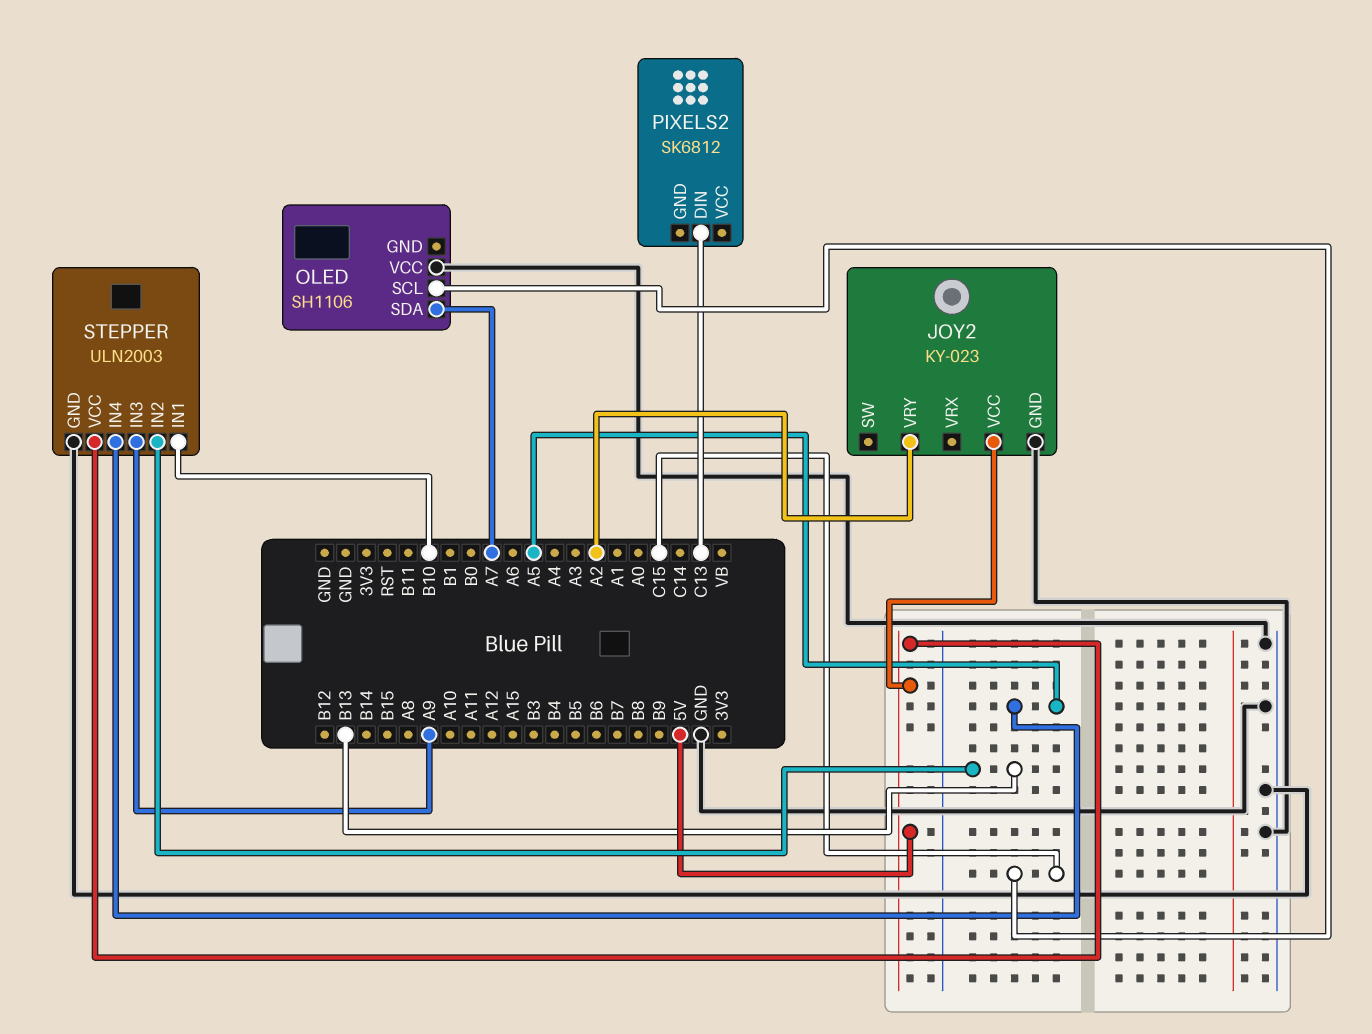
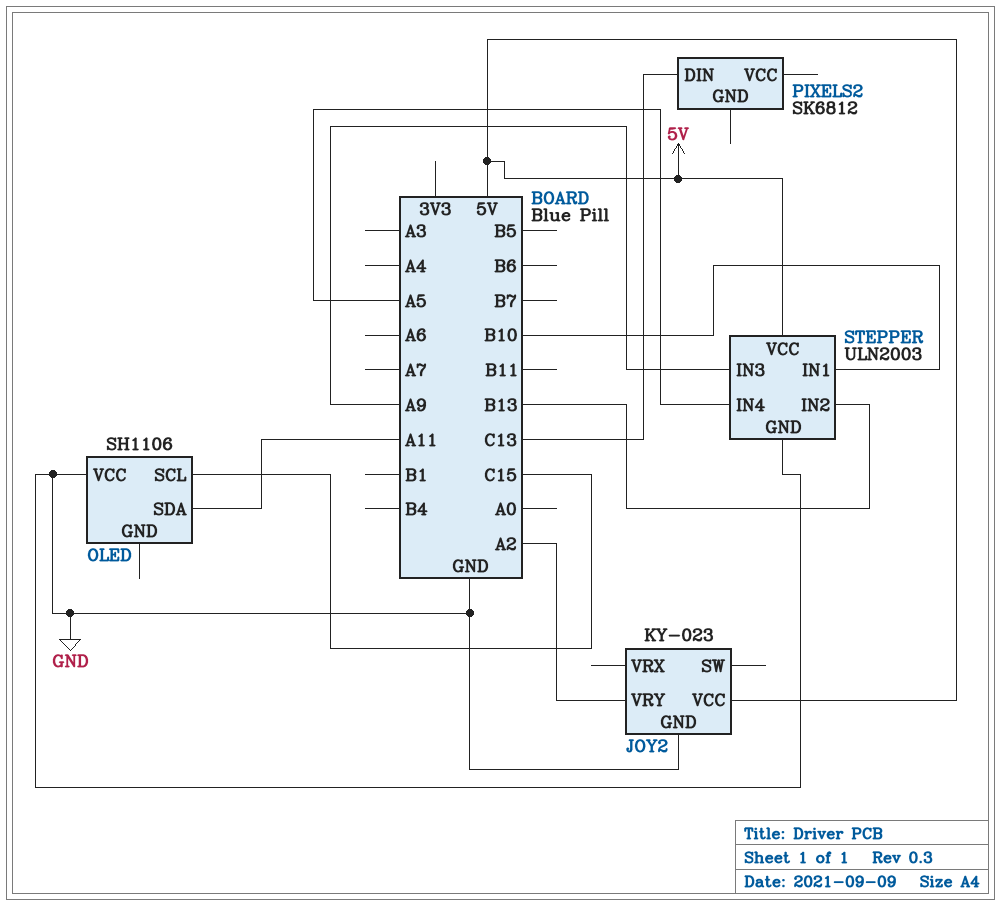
OLED pin SDA: A7 -> A11

